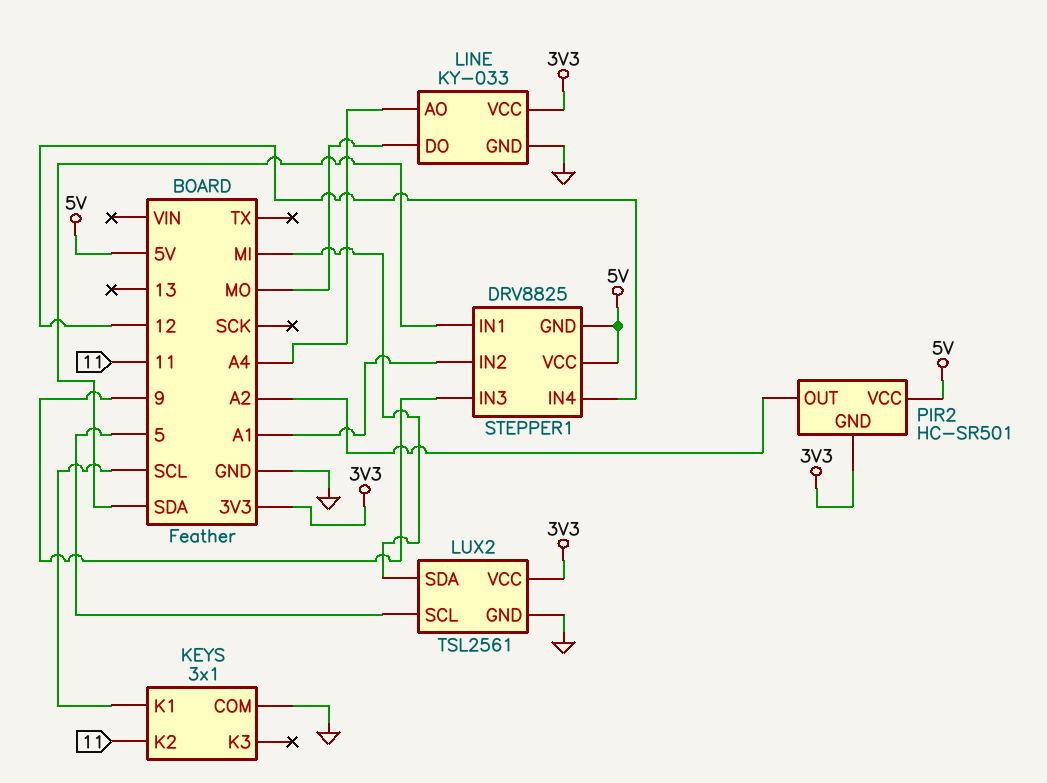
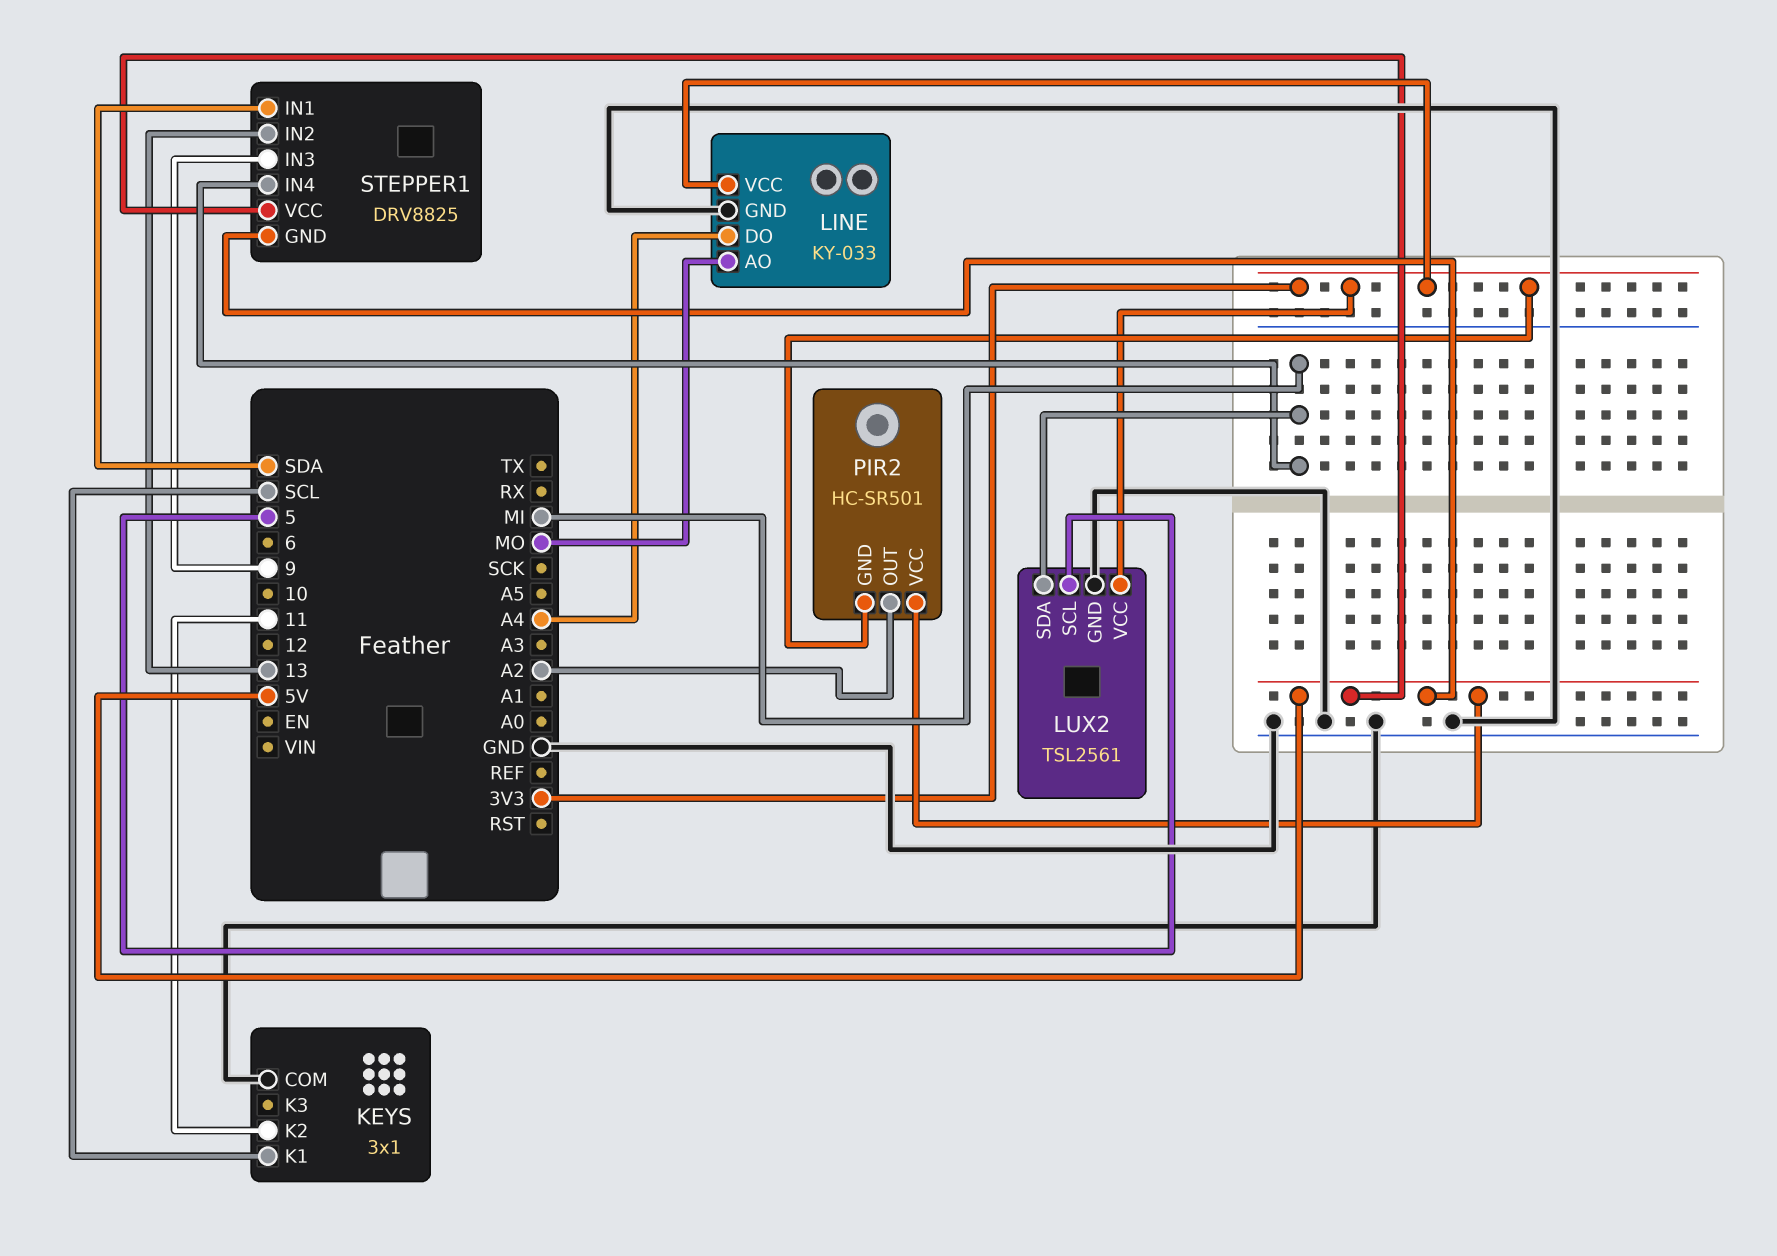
LINE pin AO: A4 -> MO
LINE pin DO: MO -> A4
STEPPER1 pin IN2: A1 -> 13
STEPPER1 pin IN4: 12 -> MI

